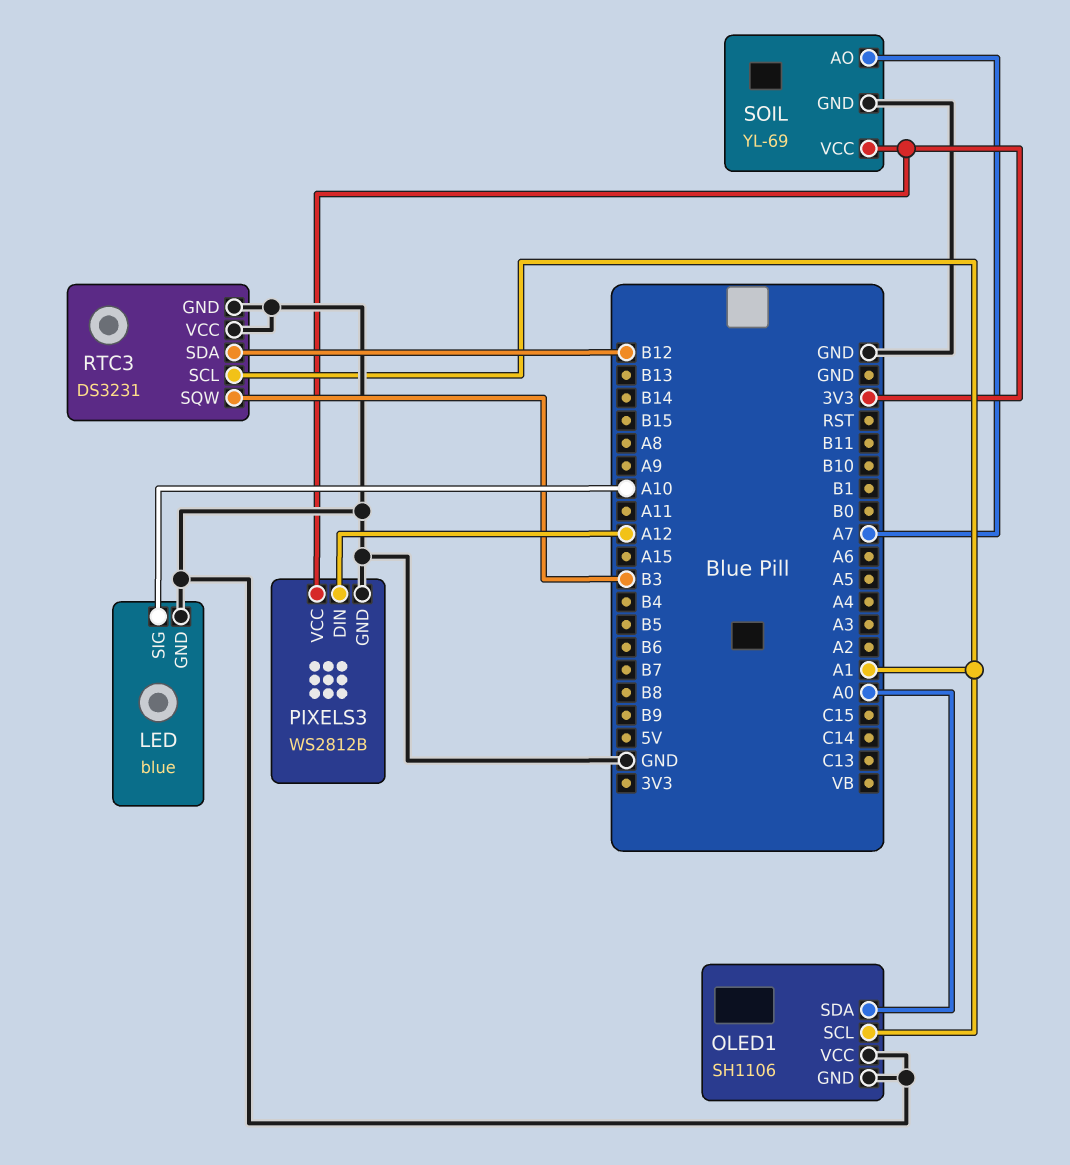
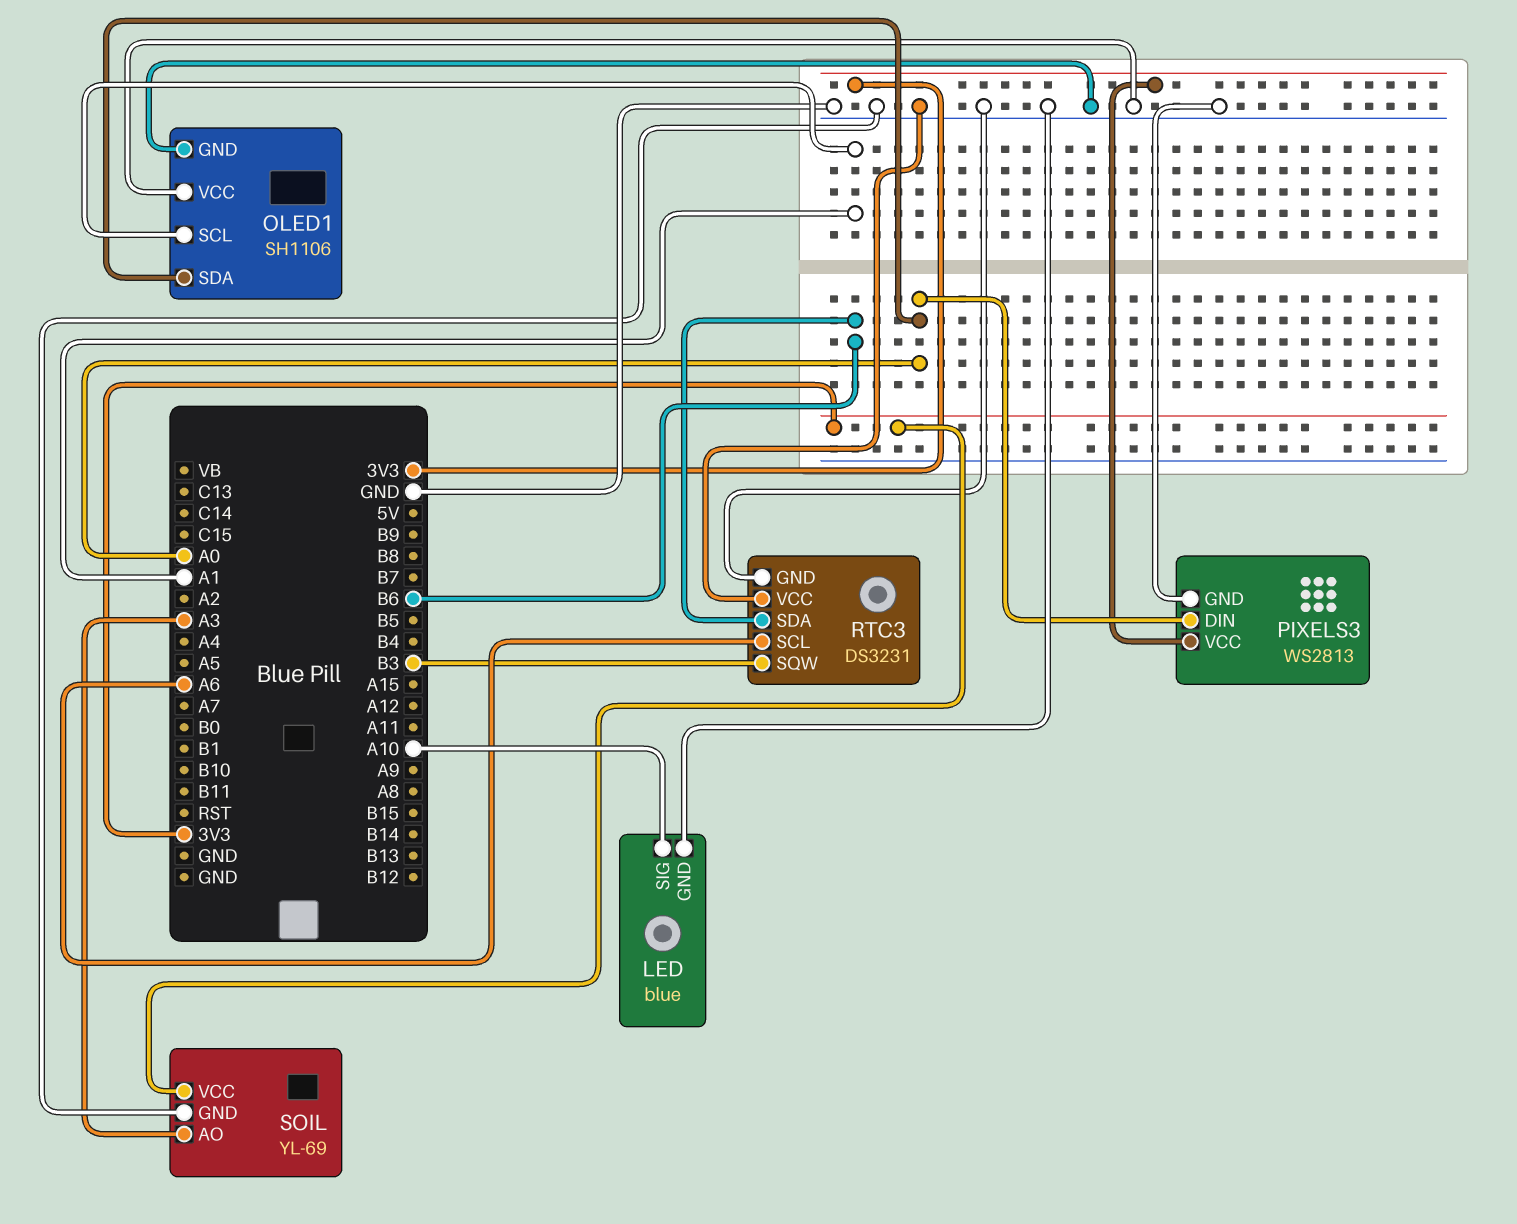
PIXELS3: WS2812B -> WS2813
PIXELS3 pin DIN: A12 -> A0
RTC3 pin SCL: A1 -> A6
RTC3 pin SDA: B12 -> B6
SOIL pin AO: A7 -> A3

